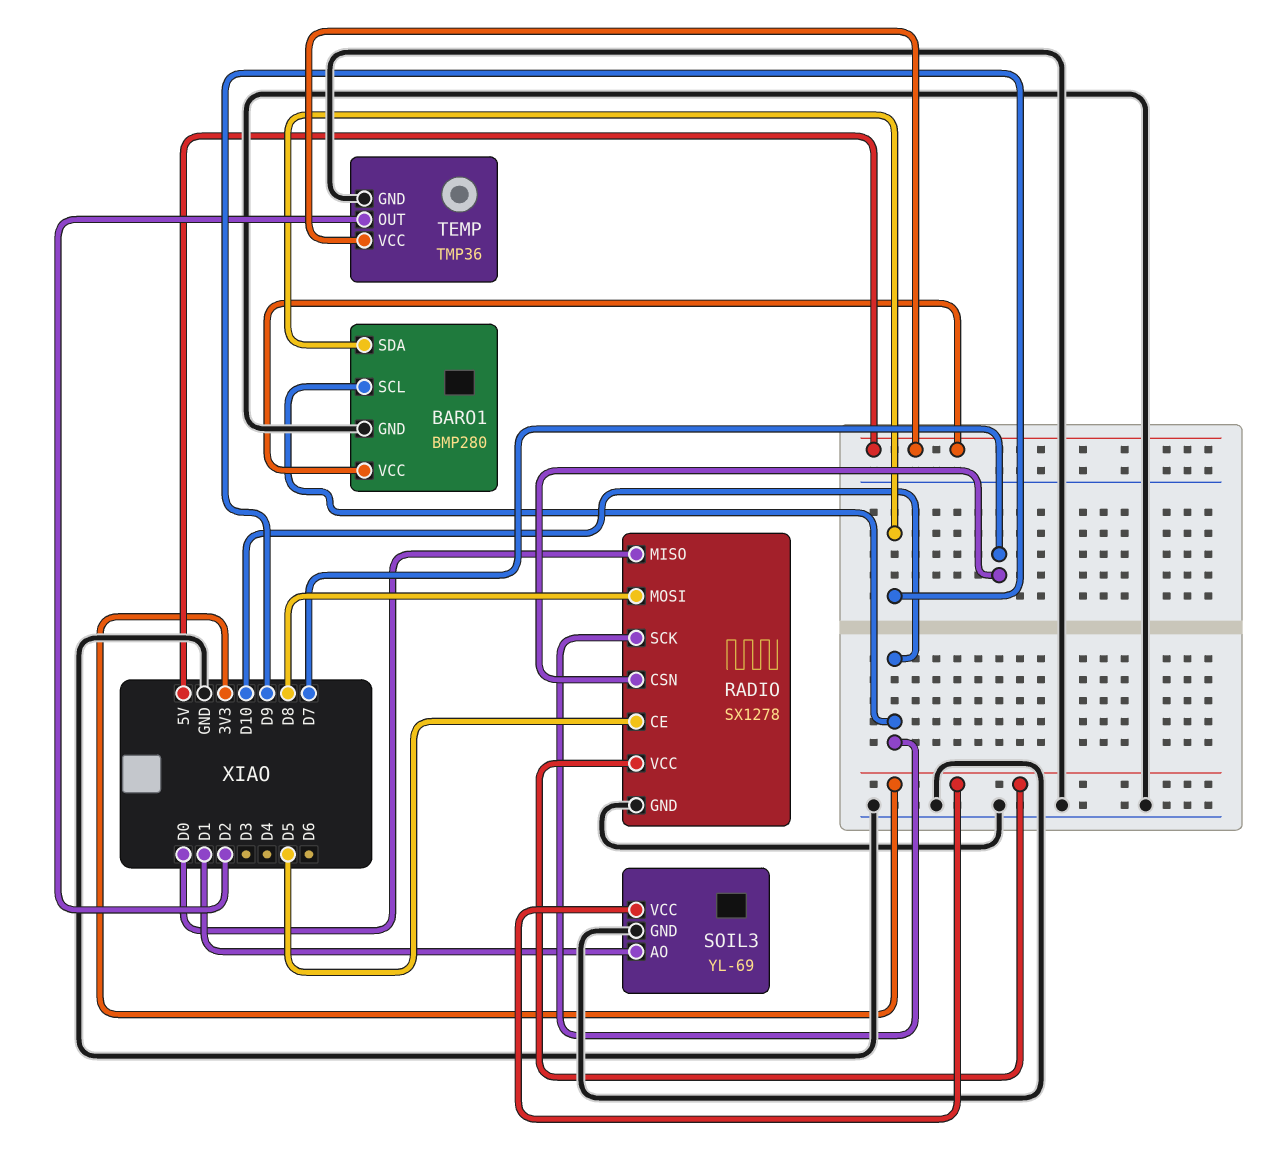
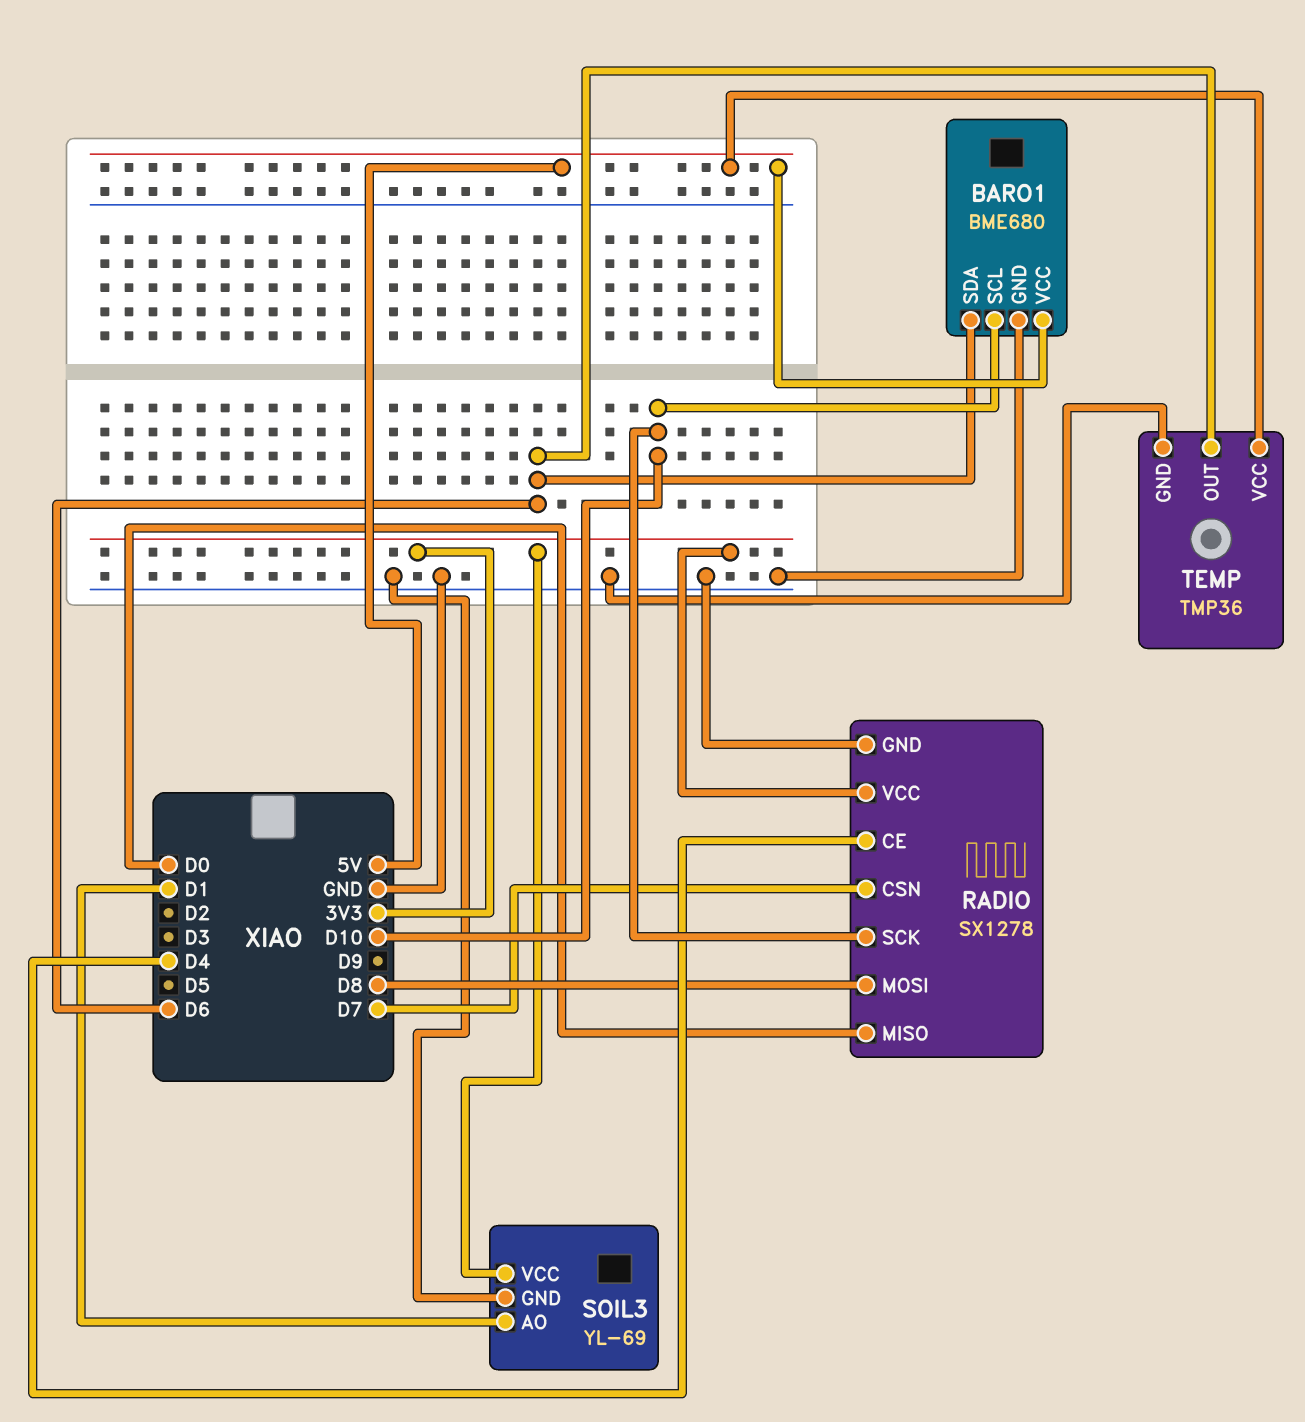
BARO1: BMP280 -> BME680
BARO1 pin SDA: D9 -> D6
RADIO pin CE: D5 -> D4
TEMP pin OUT: D2 -> D6

